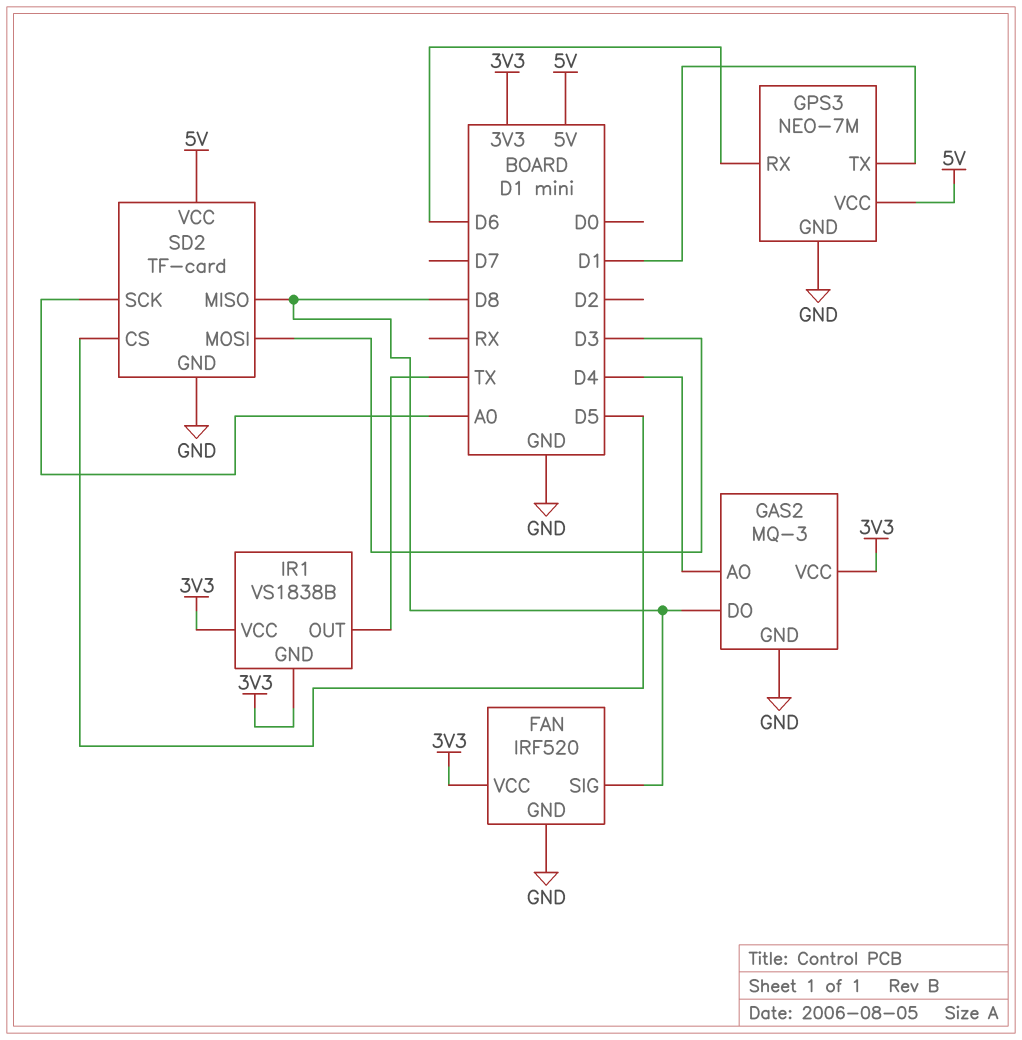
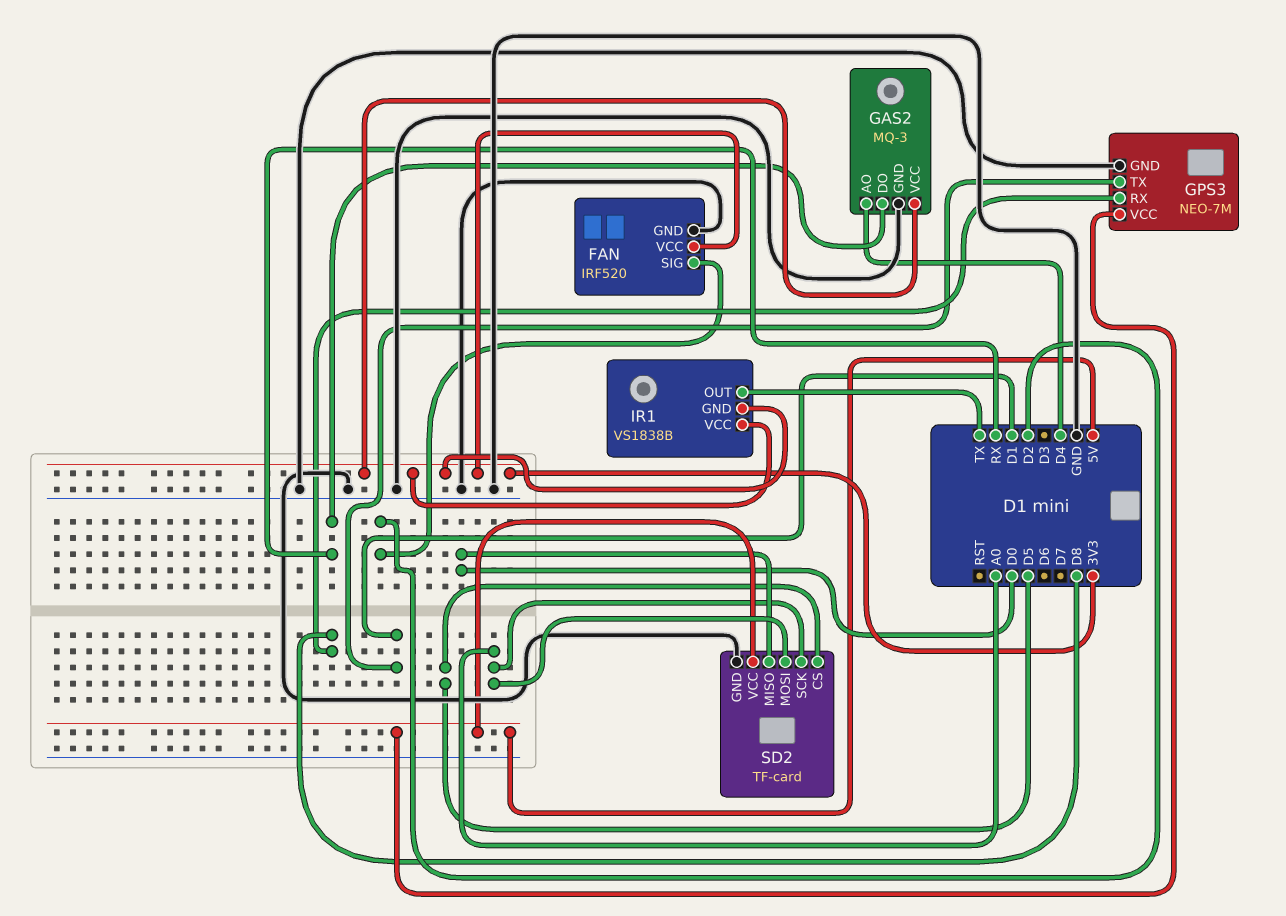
FAN pin SIG: D8 -> D2
GAS2 pin DO: D8 -> RX
GPS3 pin RX: D6 -> D8
SD2 pin MISO: D8 -> D0
SD2 pin MOSI: D3 -> A0

